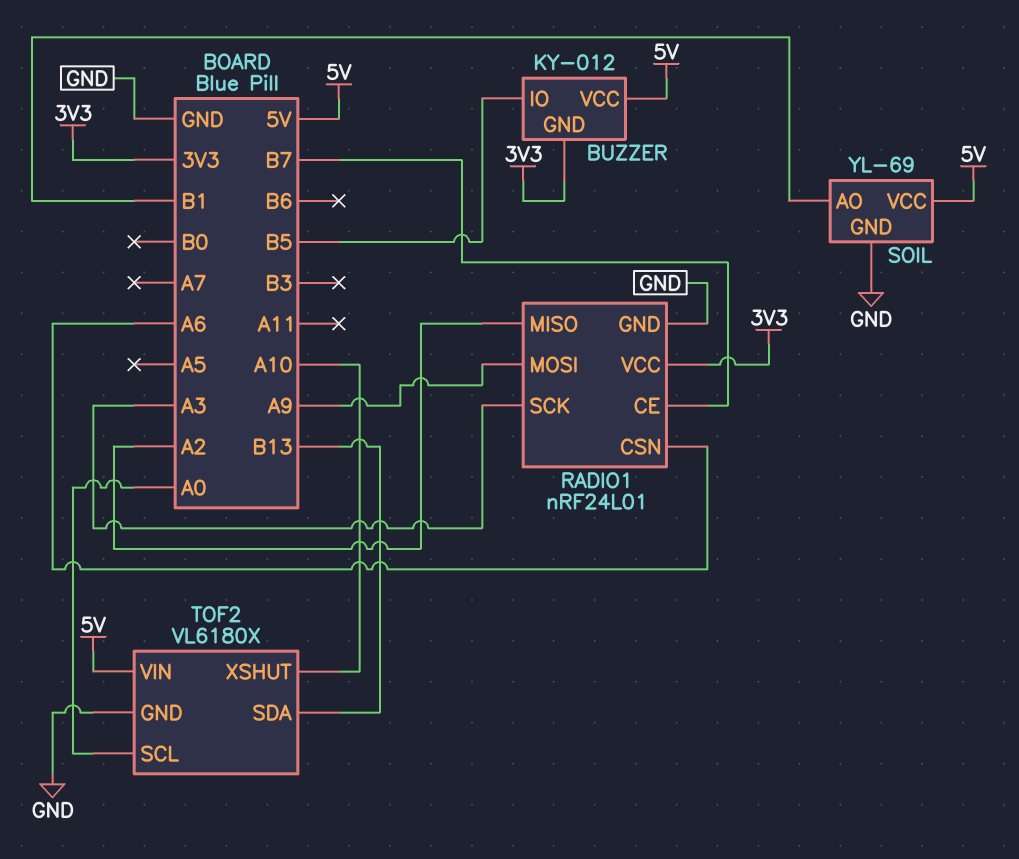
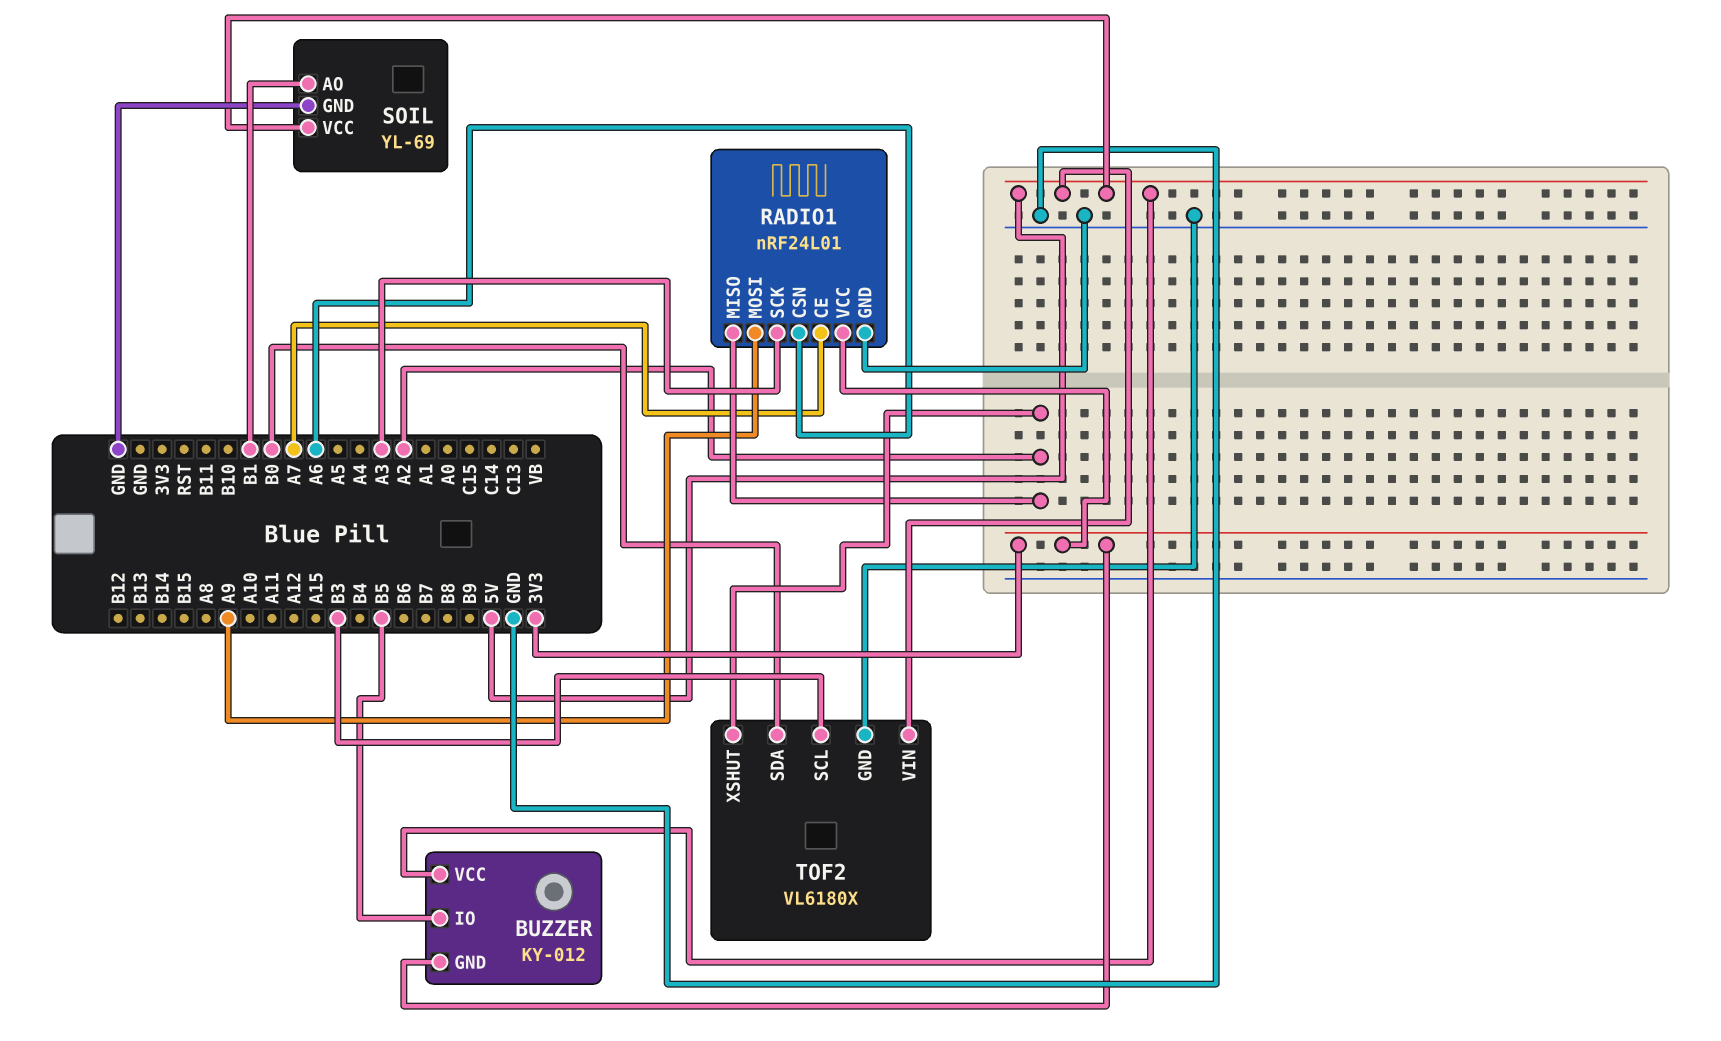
RADIO1 pin CE: B7 -> A7
TOF2 pin SCL: A0 -> B3
TOF2 pin SDA: B13 -> B0
TOF2 pin XSHUT: A10 -> A2

